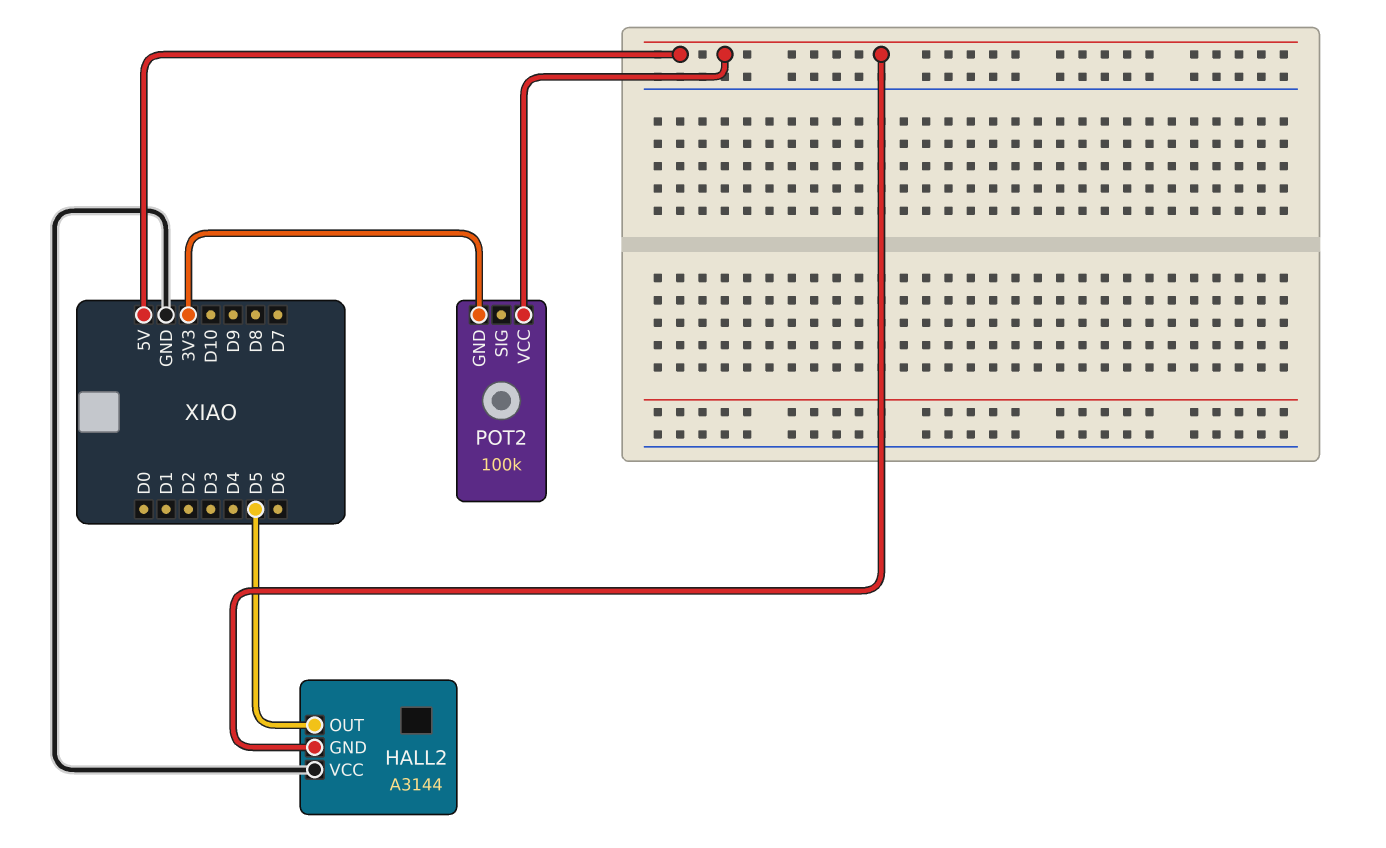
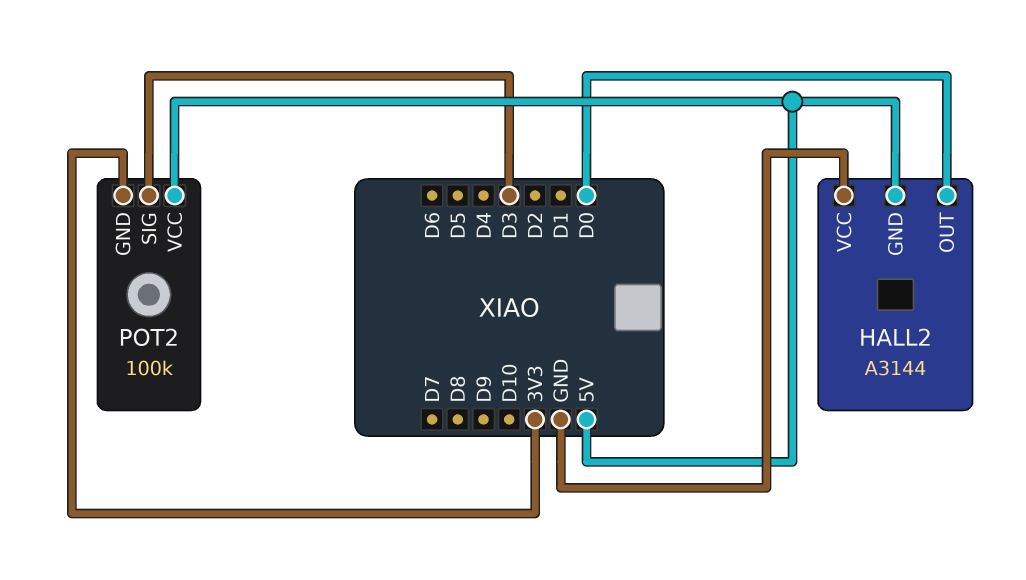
HALL2 pin OUT: D5 -> D0
POT2 pin SIG: none -> D3

